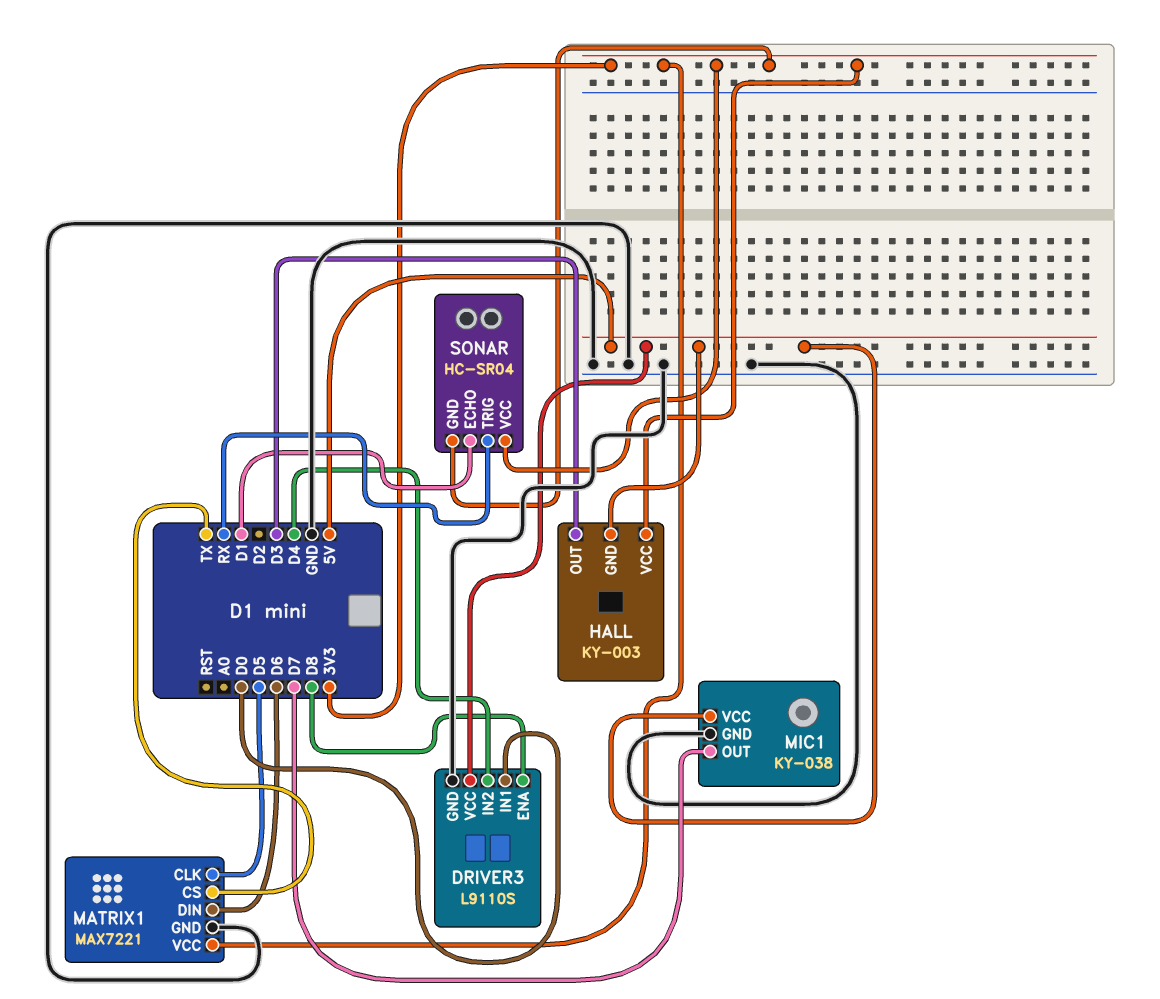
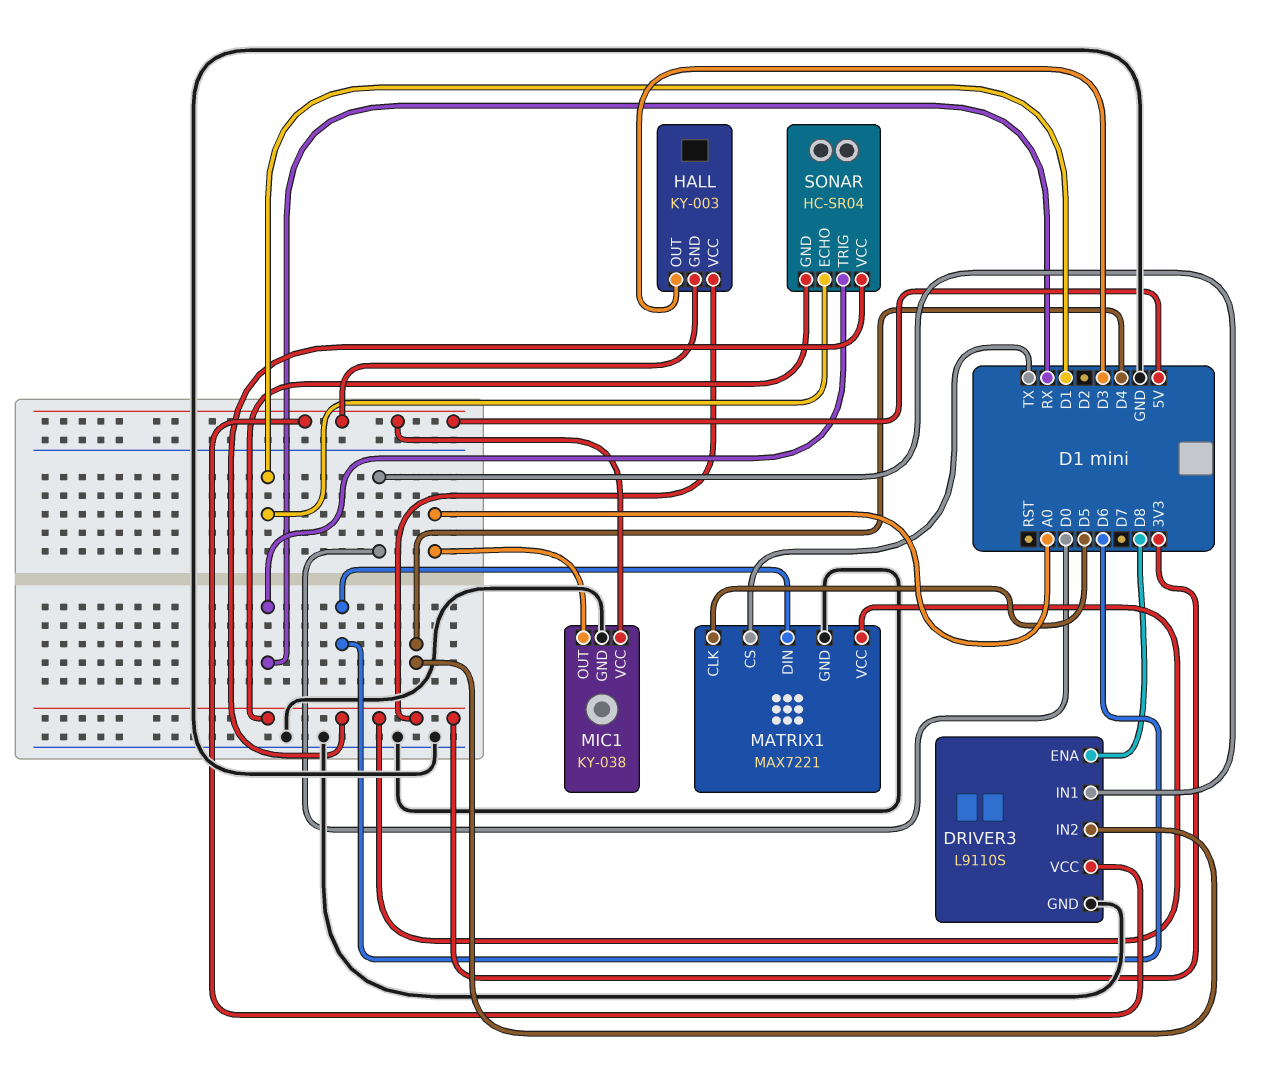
MIC1 pin OUT: D7 -> A0

